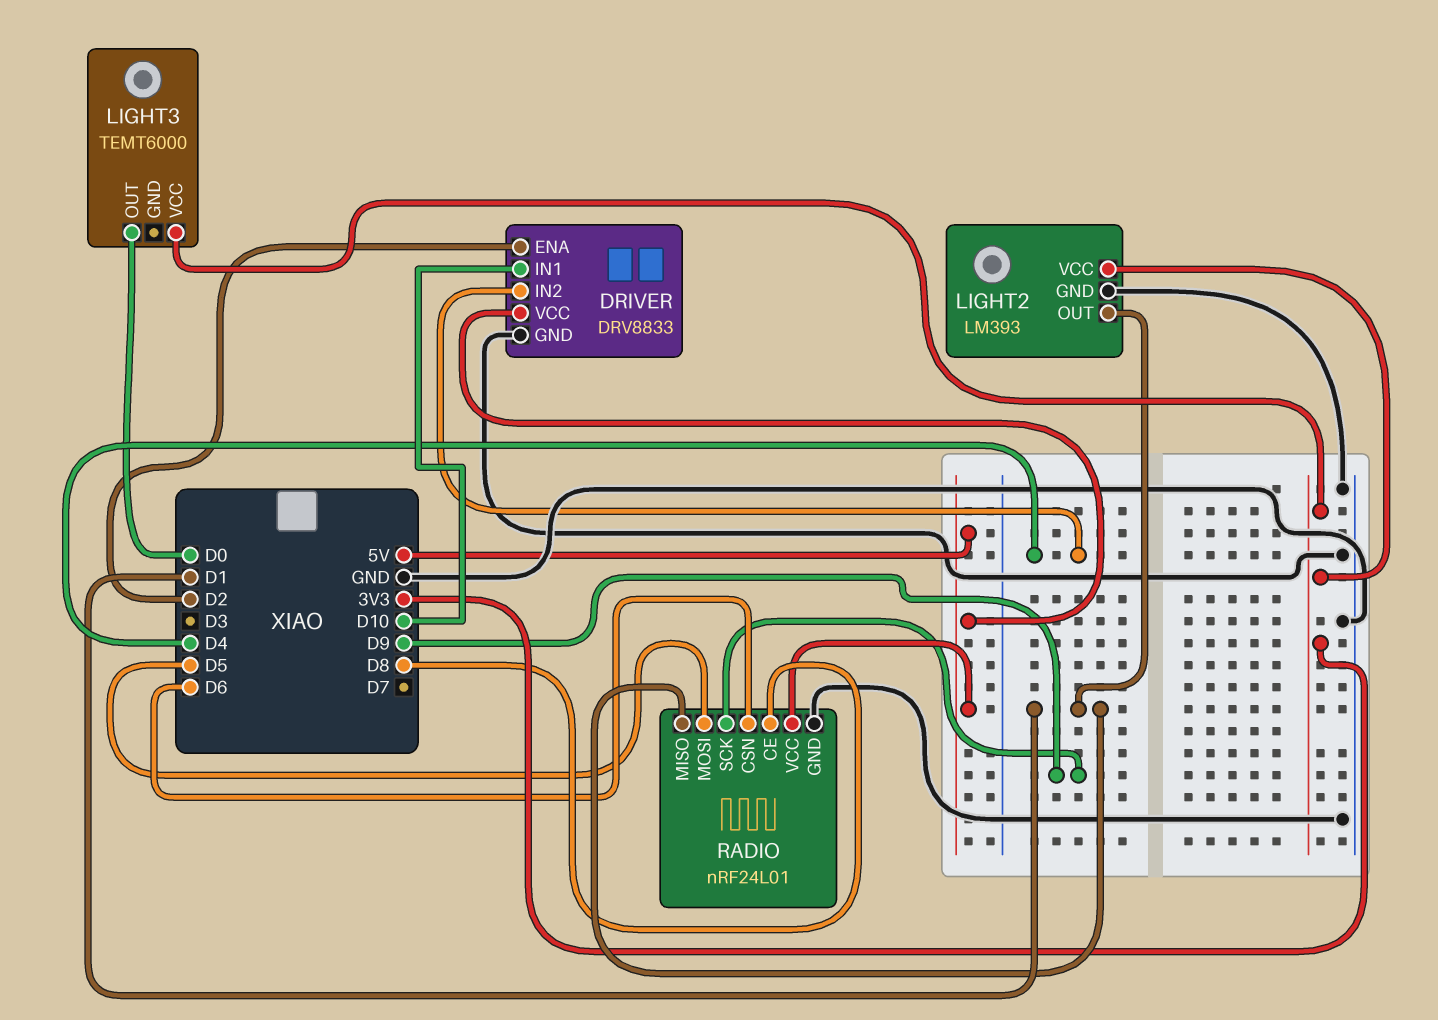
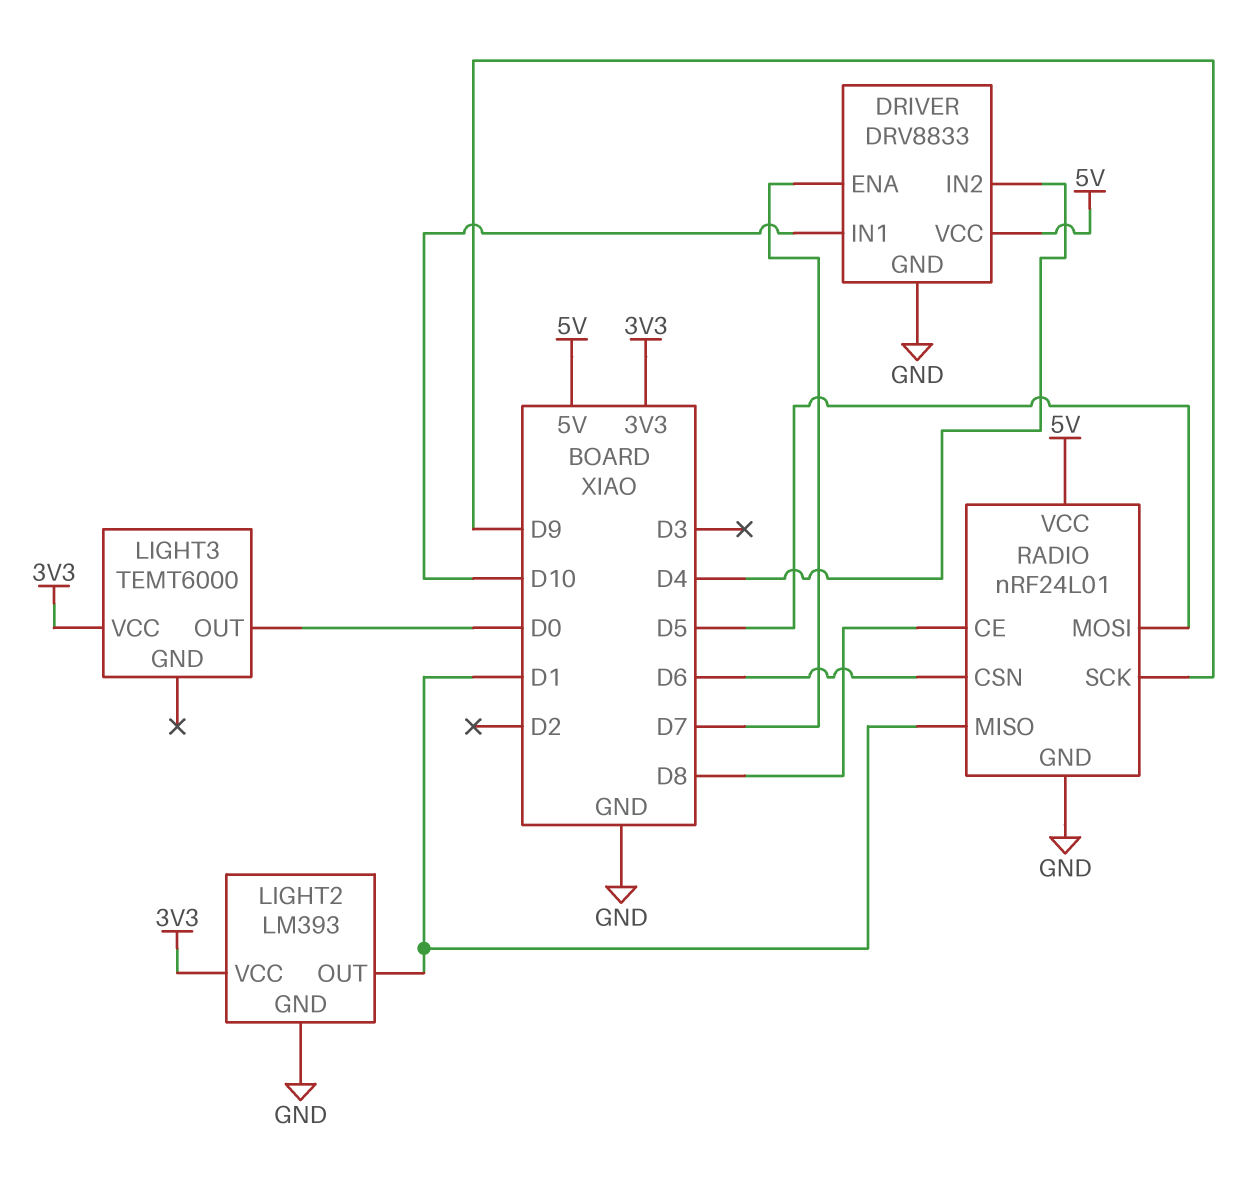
DRIVER pin ENA: D2 -> D7

